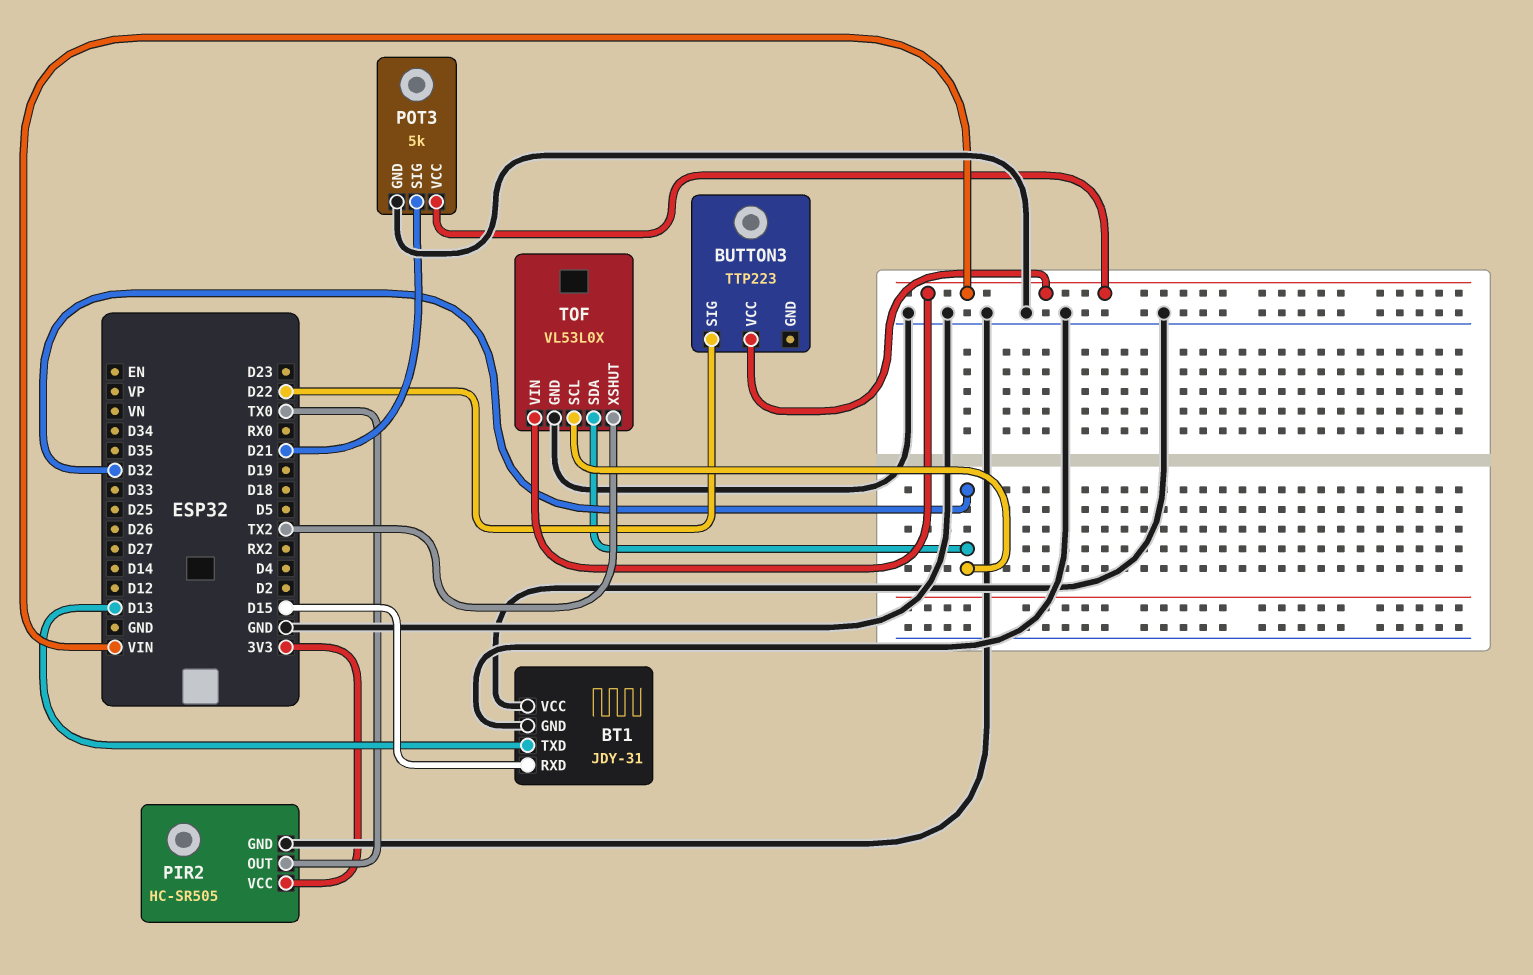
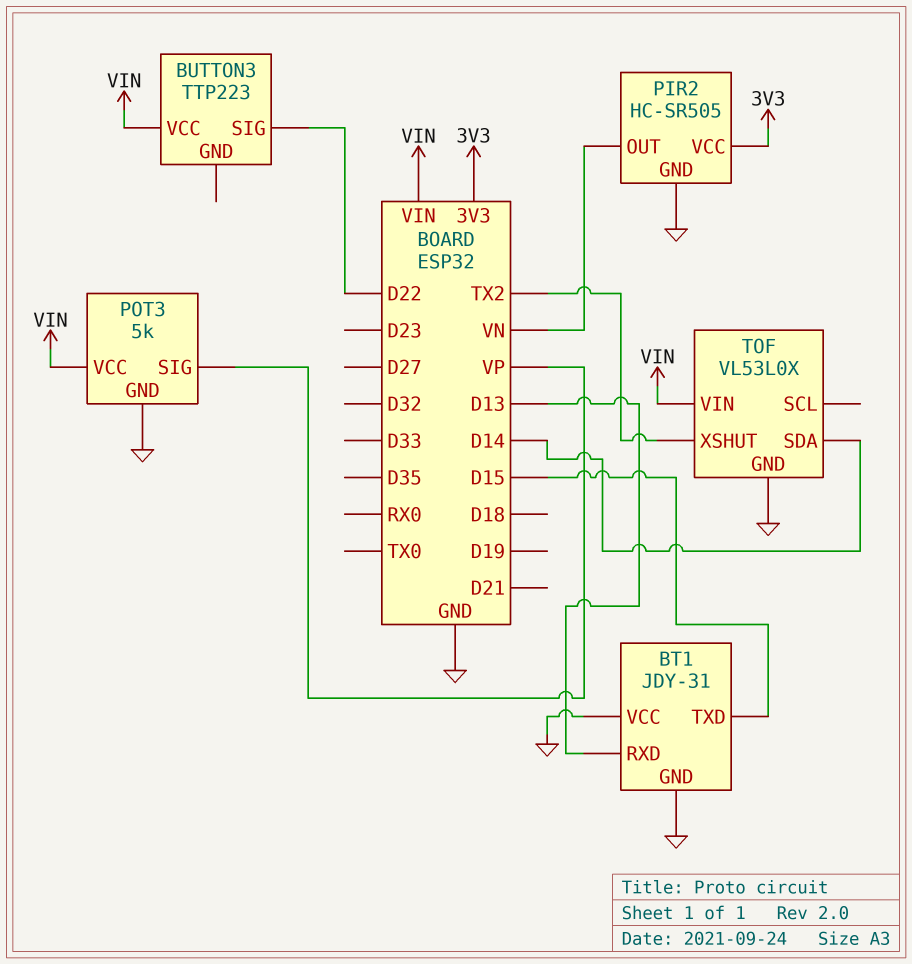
BT1 pin RXD: D15 -> D13
BT1 pin TXD: D13 -> D15
PIR2 pin OUT: TX0 -> VN
POT3 pin SIG: D21 -> VP
TOF pin SCL: D32 -> none
TOF pin SDA: D32 -> D14

